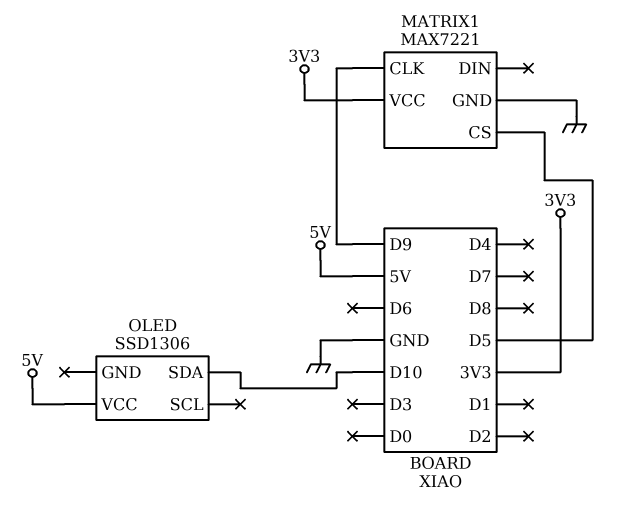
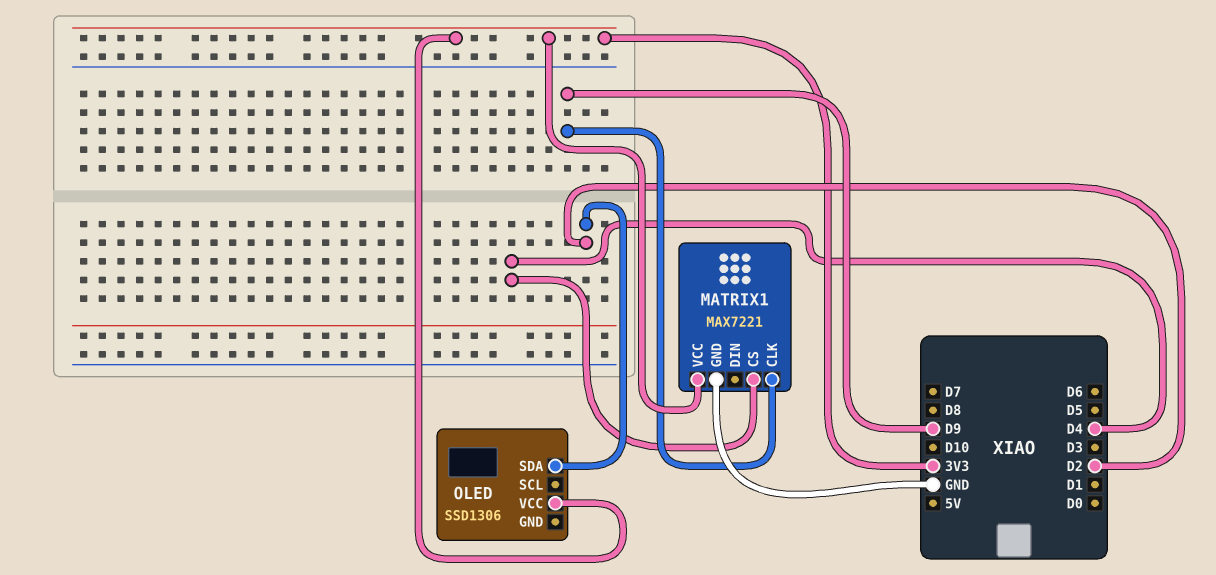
MATRIX1 pin CS: D5 -> D4
OLED pin SDA: D10 -> D2
OLED pin VCC: 5V -> 3V3

